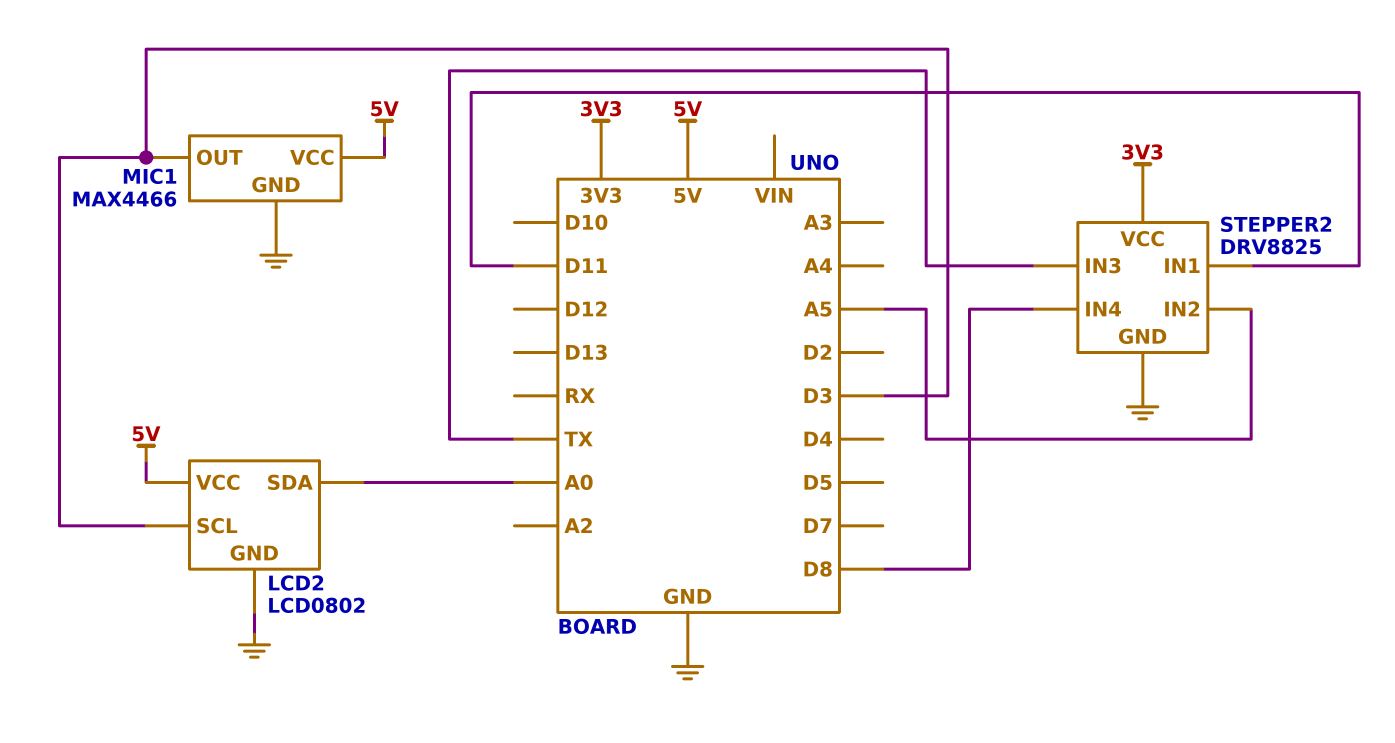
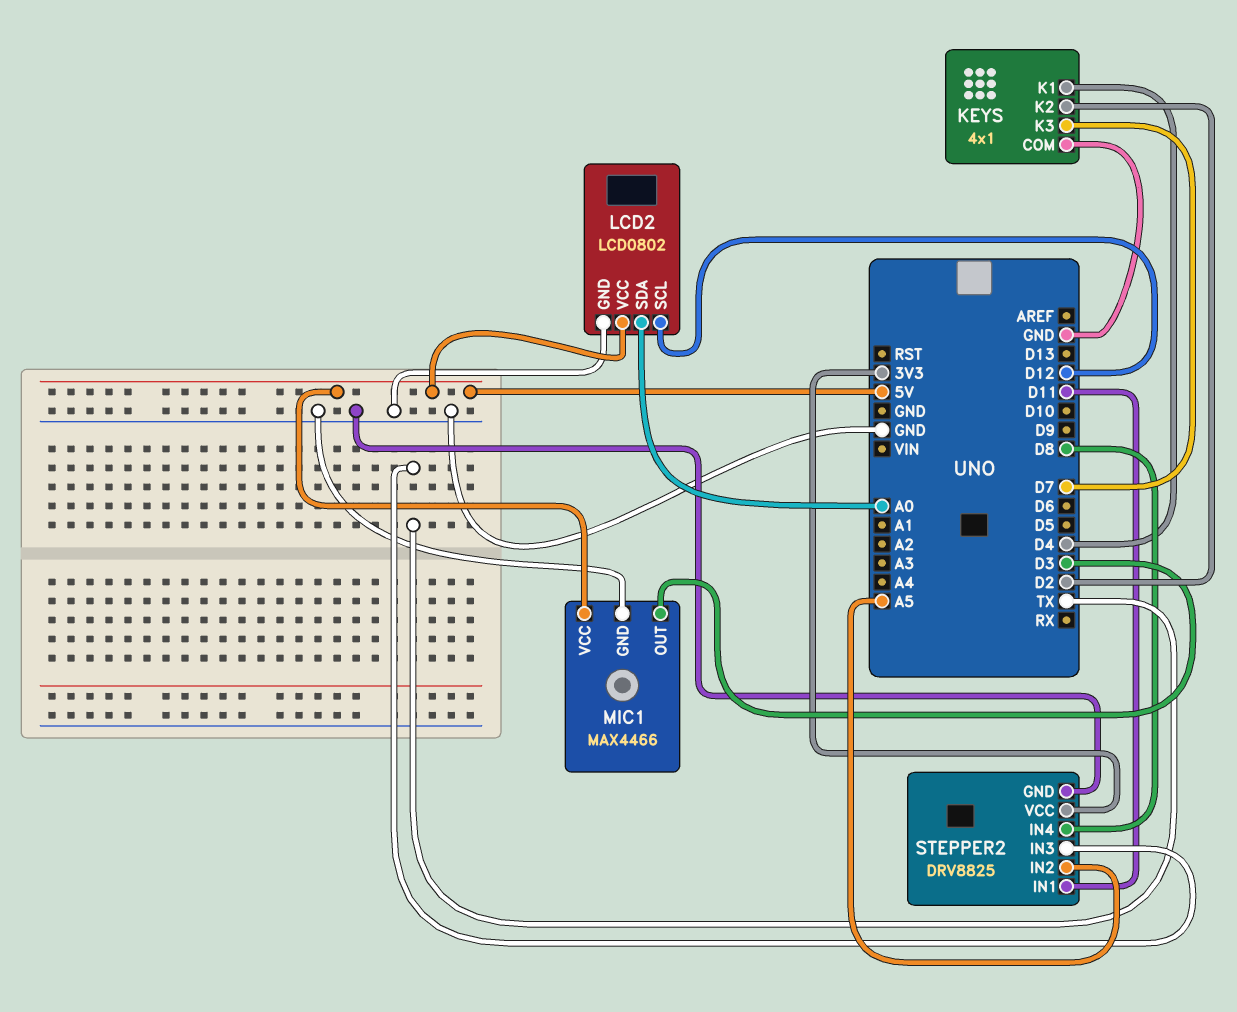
KEYS: none -> 4x1
KEYS pin COM: none -> GND
KEYS pin K1: none -> D4
KEYS pin K2: none -> D2
KEYS pin K3: none -> D7
LCD2 pin SCL: D3 -> D12

